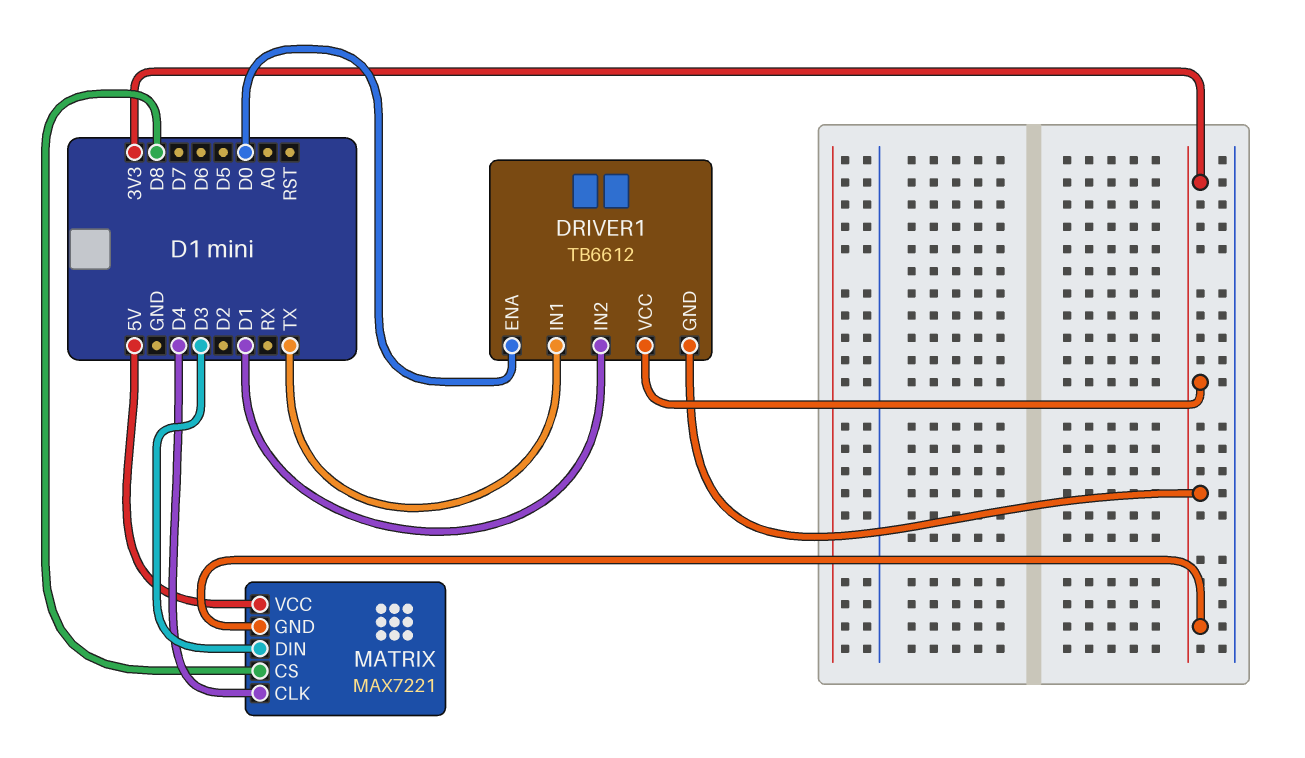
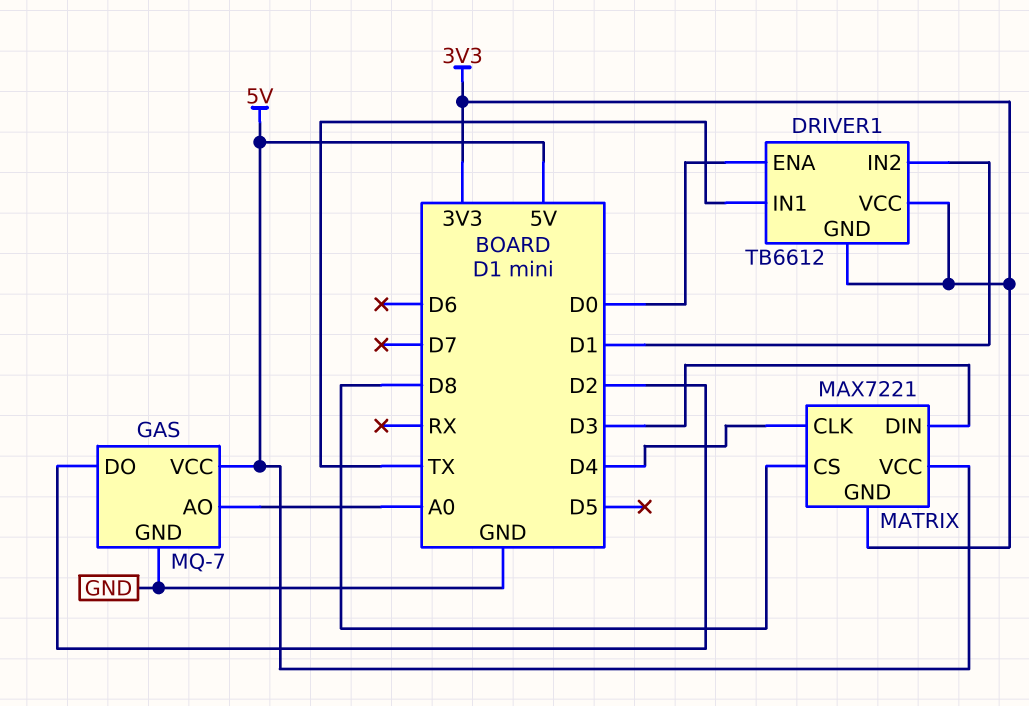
GAS: none -> MQ-7
GAS pin AO: none -> A0
GAS pin DO: none -> D2
GAS pin GND: none -> GND
GAS pin VCC: none -> 5V

